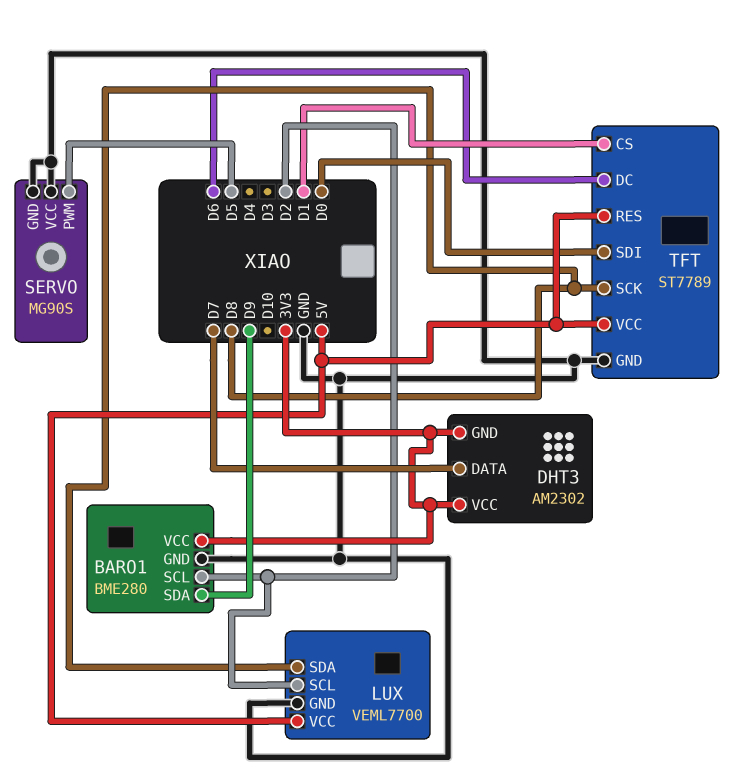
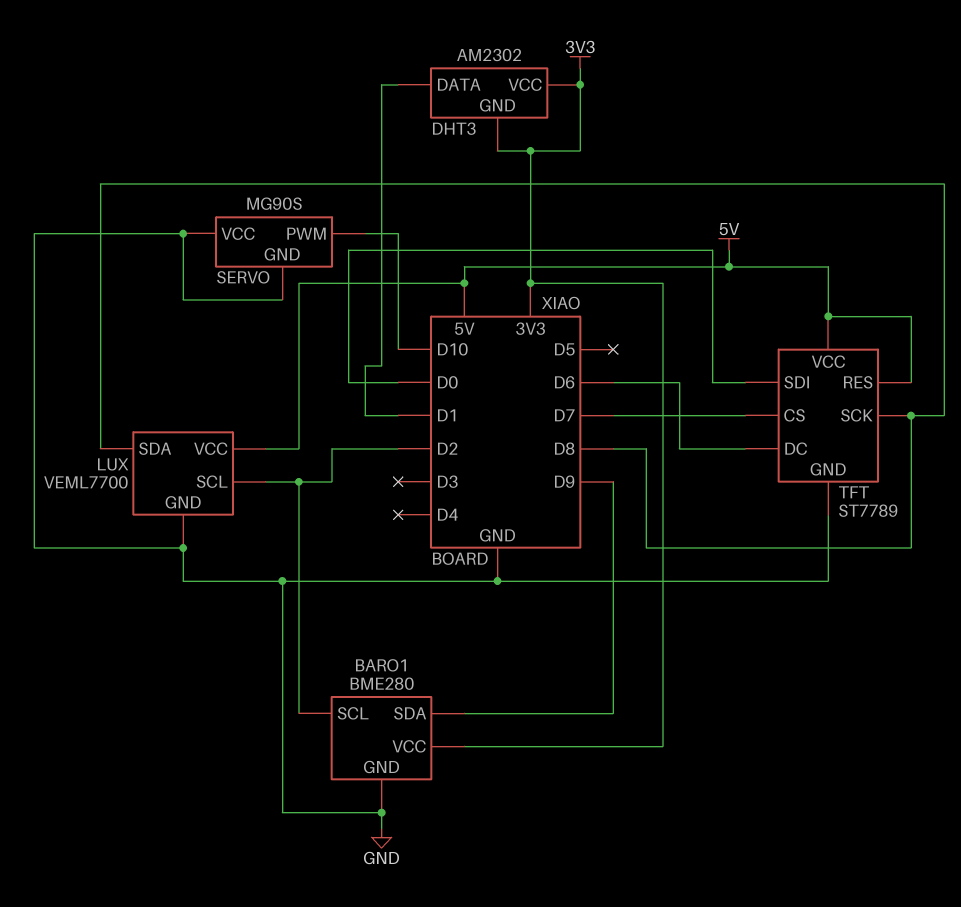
DHT3 pin DATA: D7 -> D1
SERVO pin PWM: D5 -> D10
TFT pin CS: D1 -> D7

